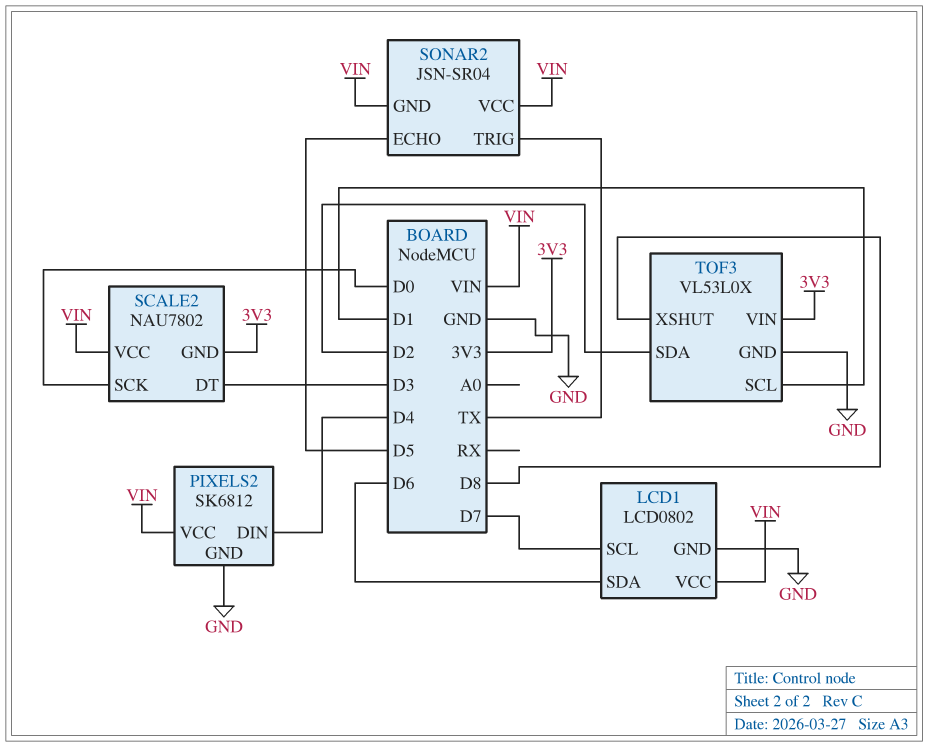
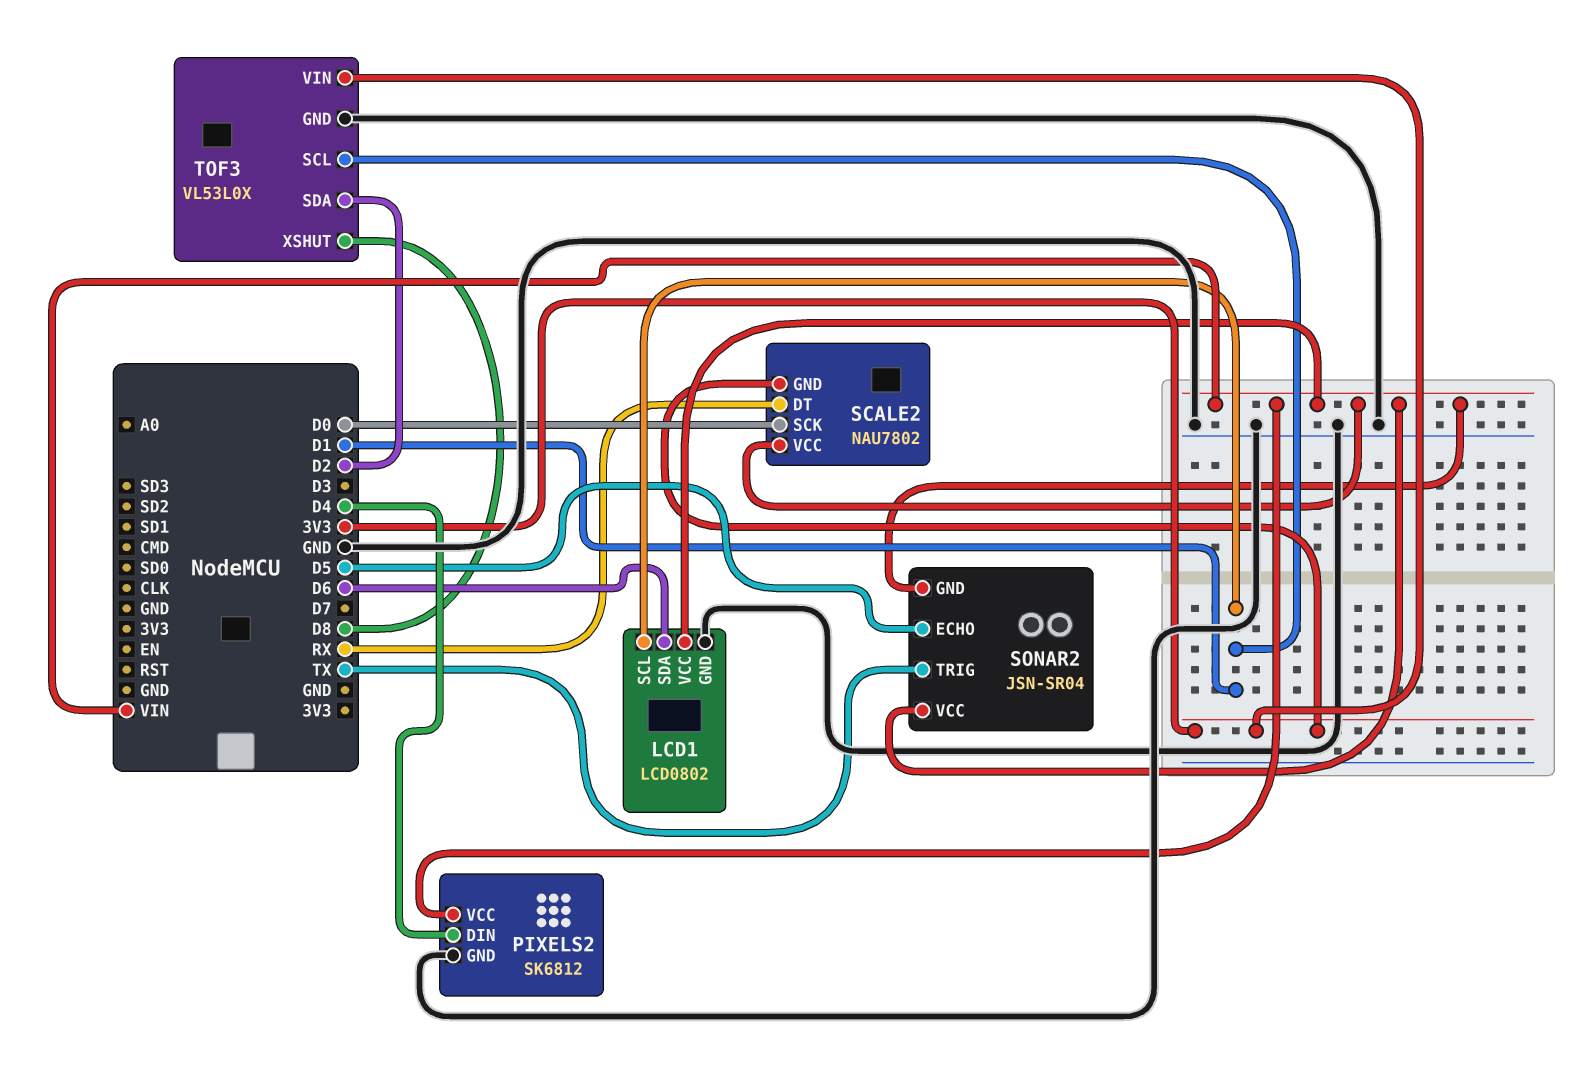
LCD1 pin SCL: D7 -> D1
SCALE2 pin DT: D3 -> RX

